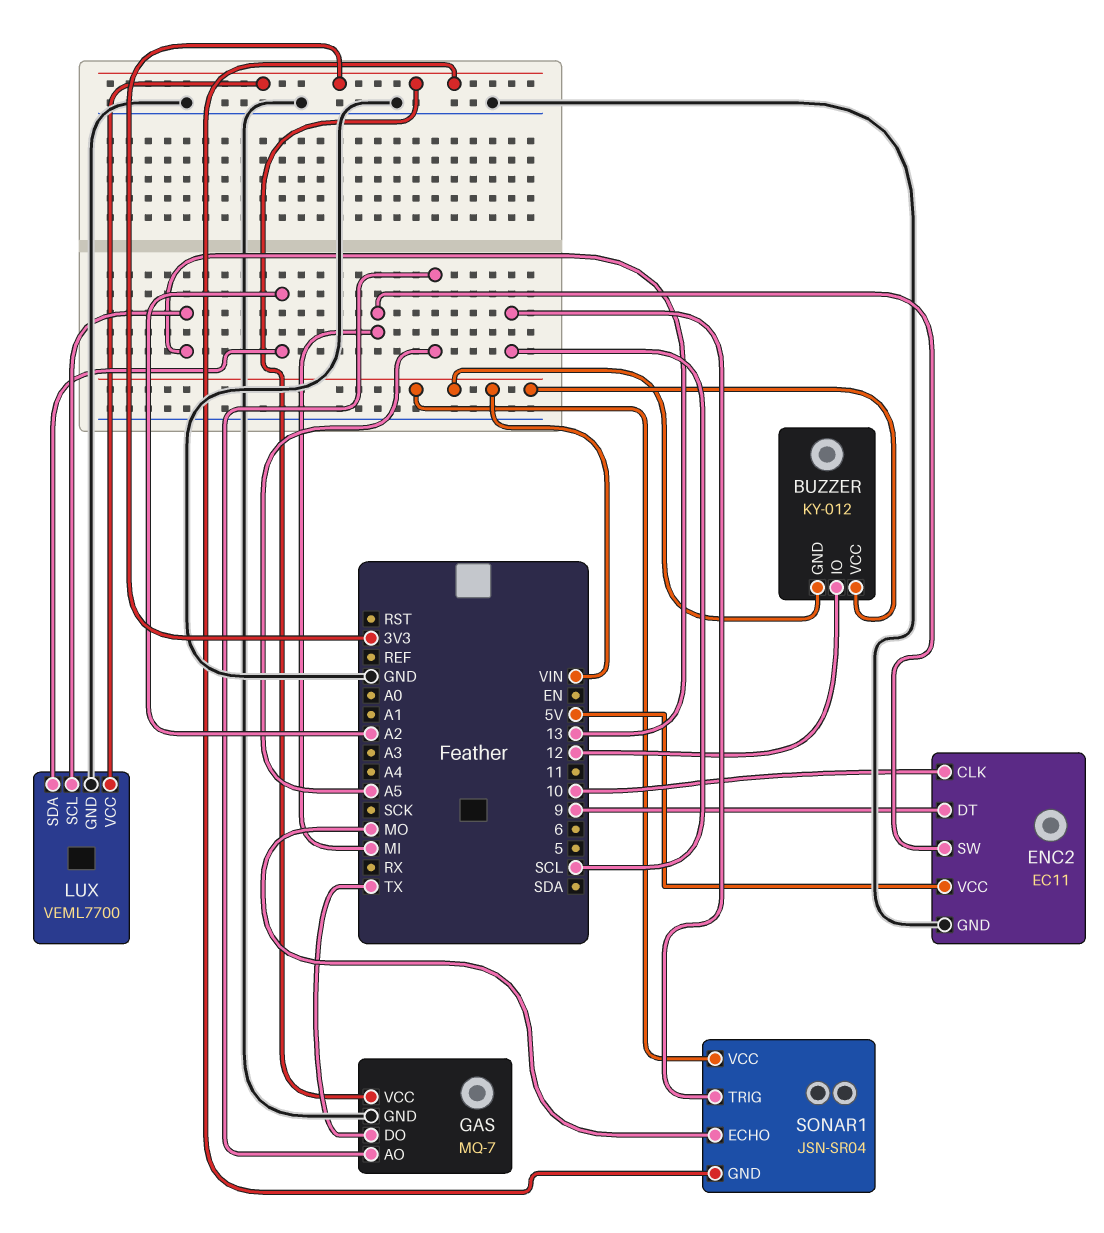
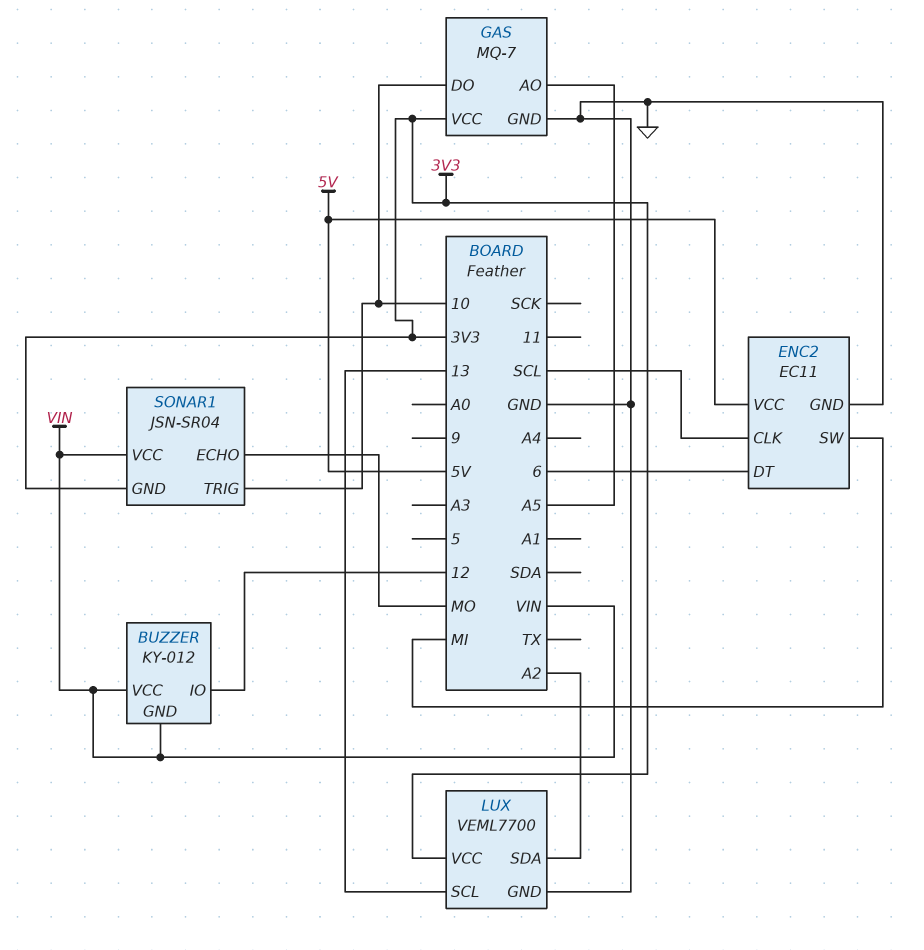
ENC2 pin CLK: 10 -> SCL
ENC2 pin DT: 9 -> 6
GAS pin DO: TX -> 10
SONAR1 pin TRIG: SCL -> 10

